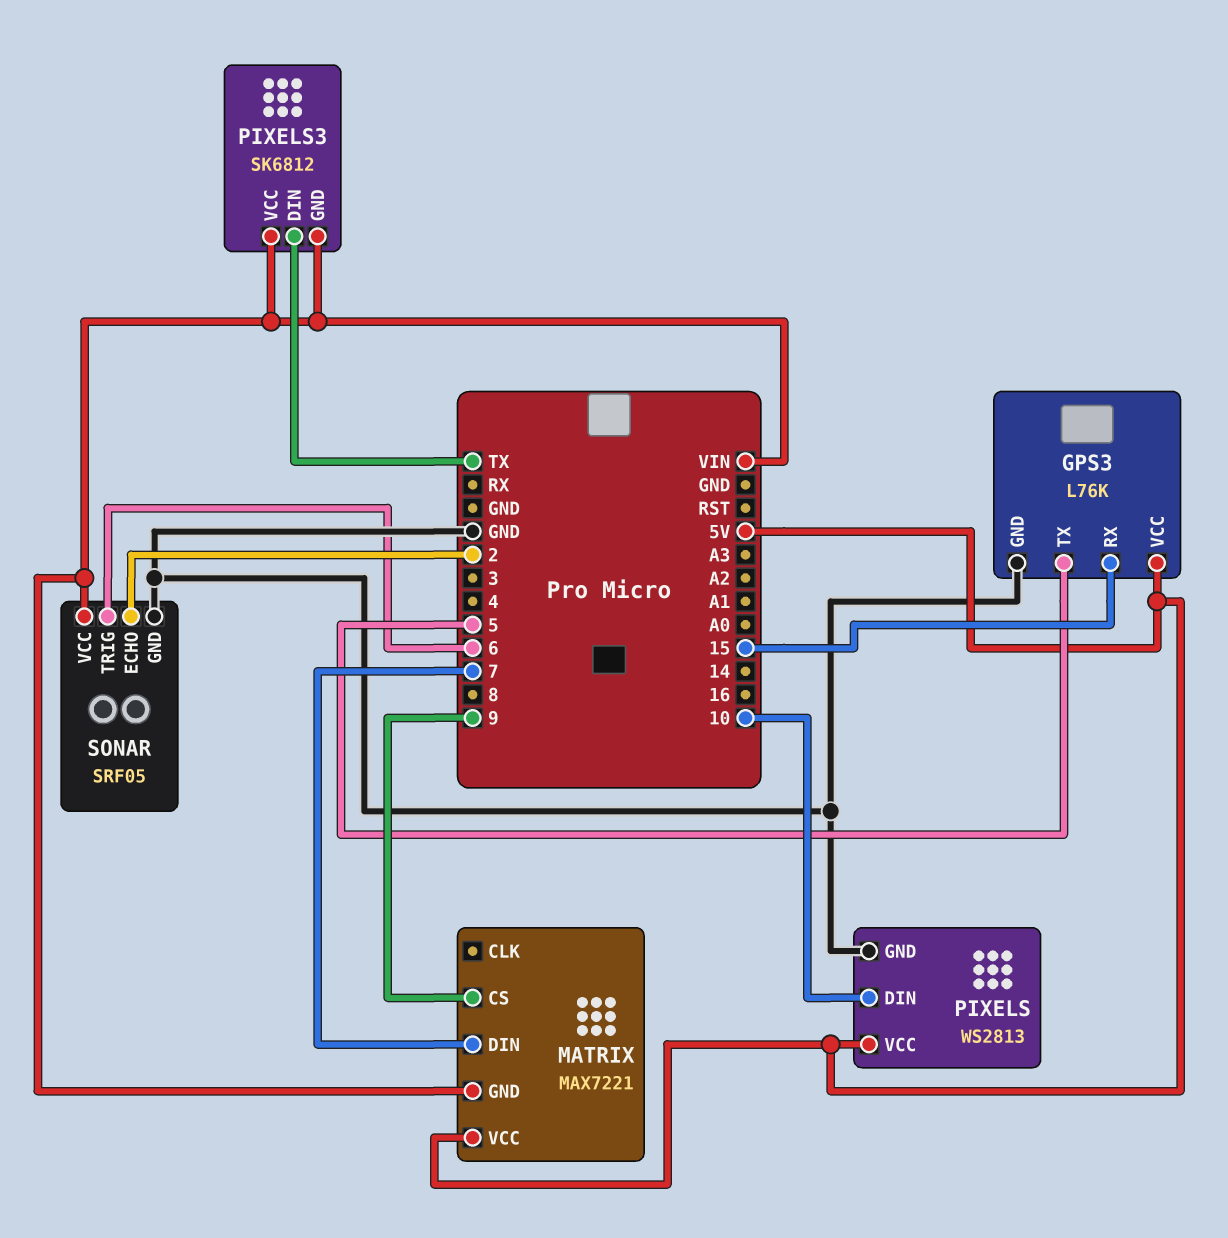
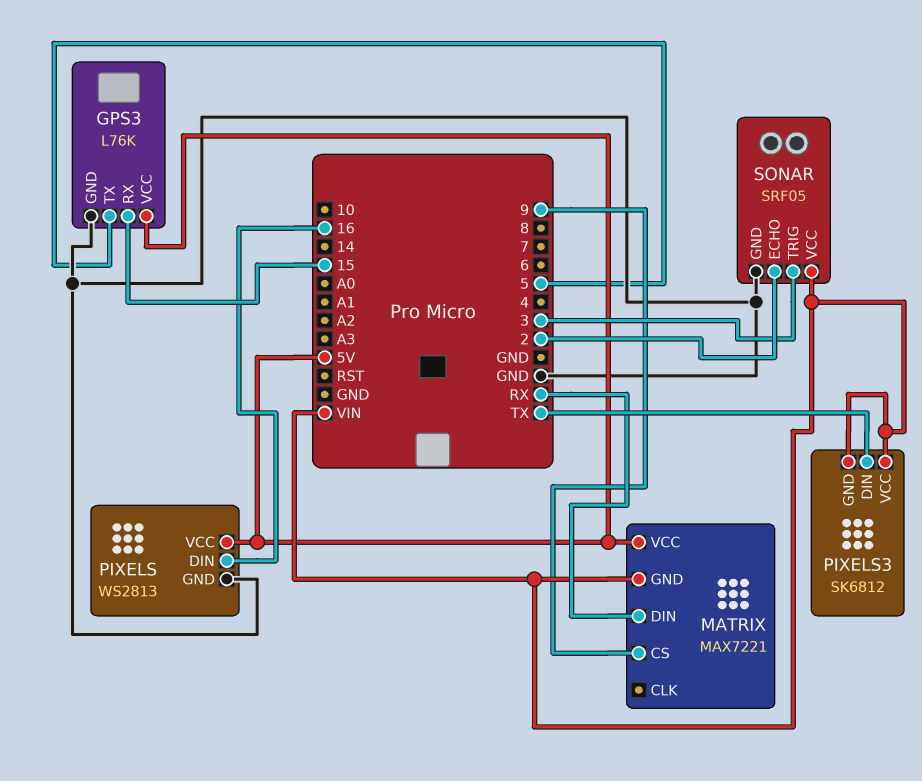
MATRIX pin DIN: 7 -> RX
PIXELS pin DIN: 10 -> 16
SONAR pin TRIG: 6 -> 3

